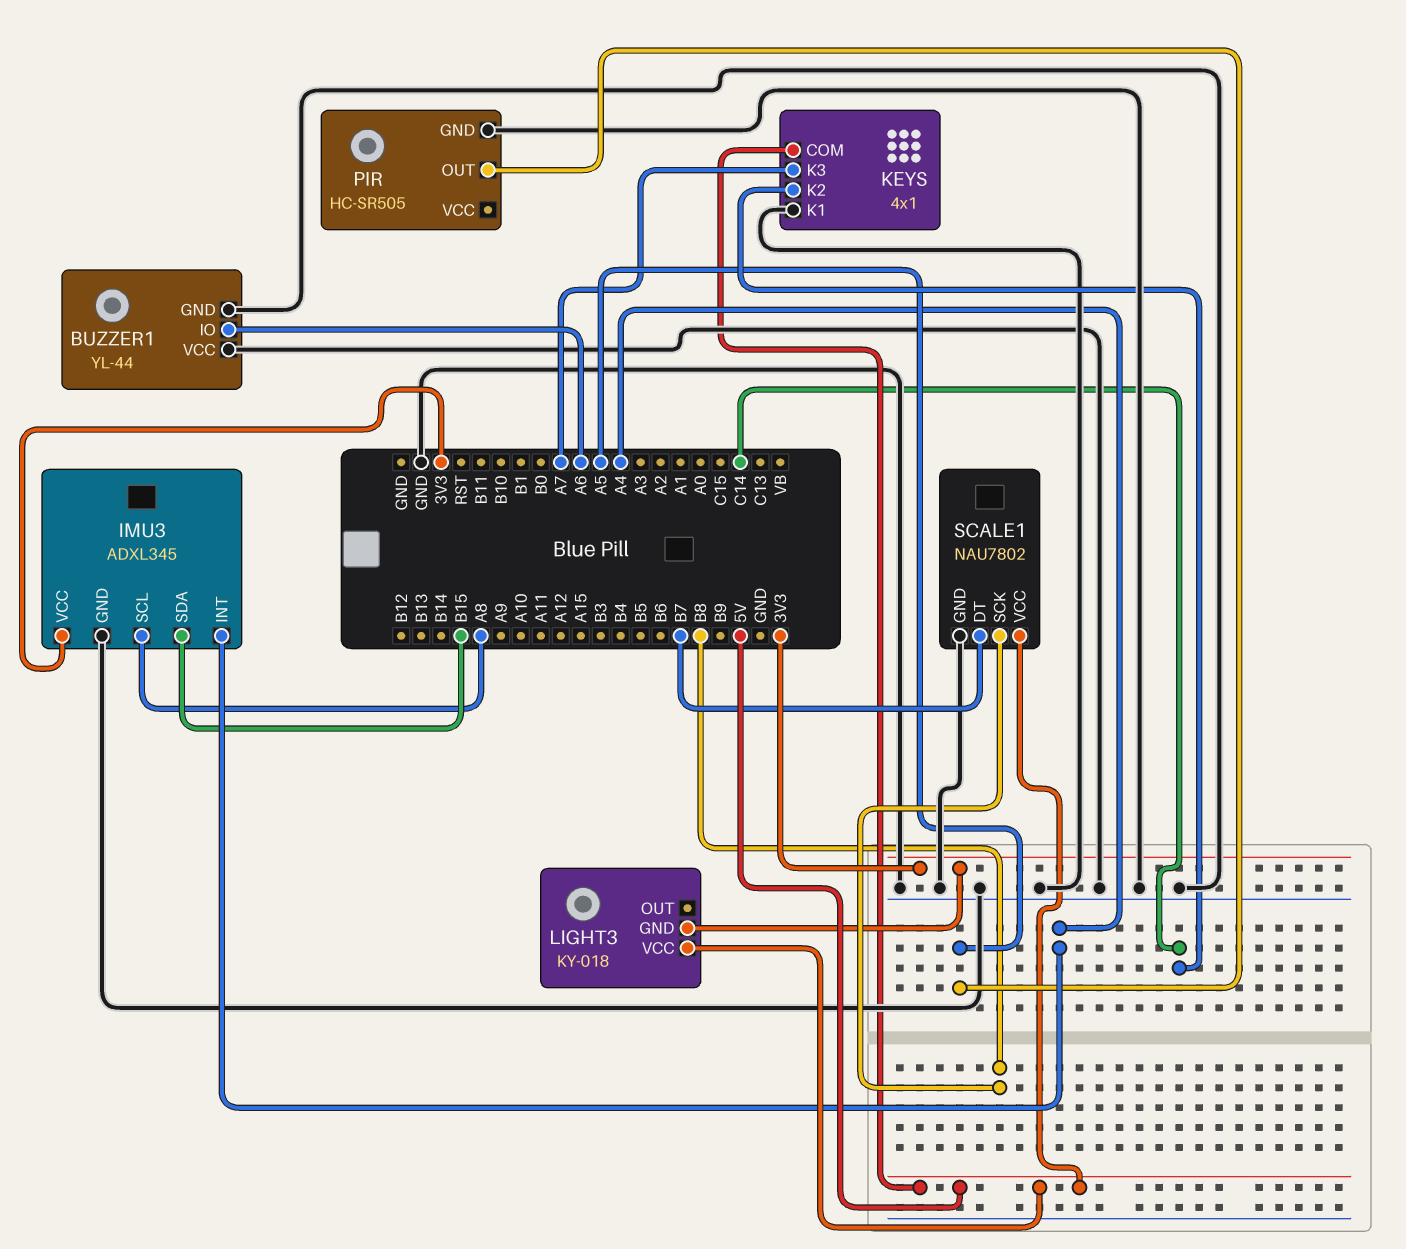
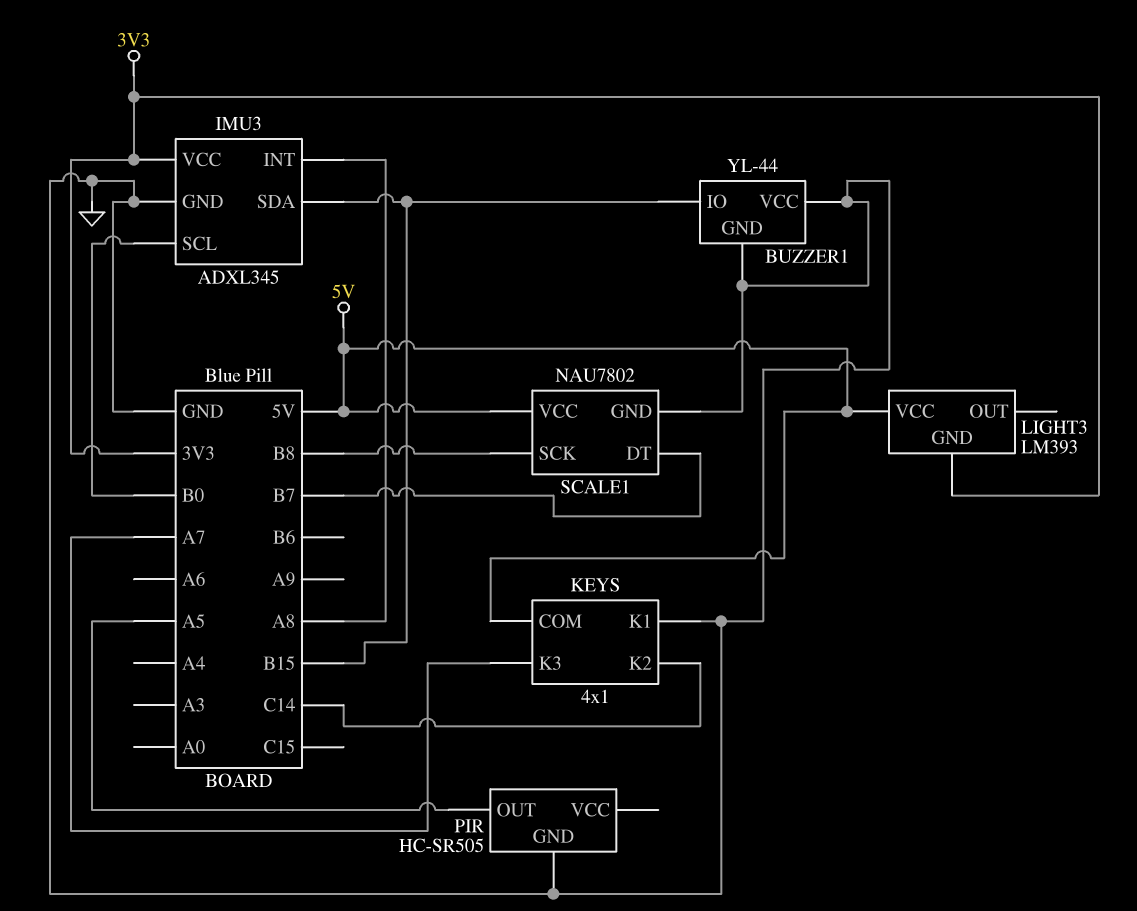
BUZZER1 pin IO: A6 -> B15
IMU3 pin INT: A4 -> A8
IMU3 pin SCL: A8 -> B0
LIGHT3: KY-018 -> LM393

